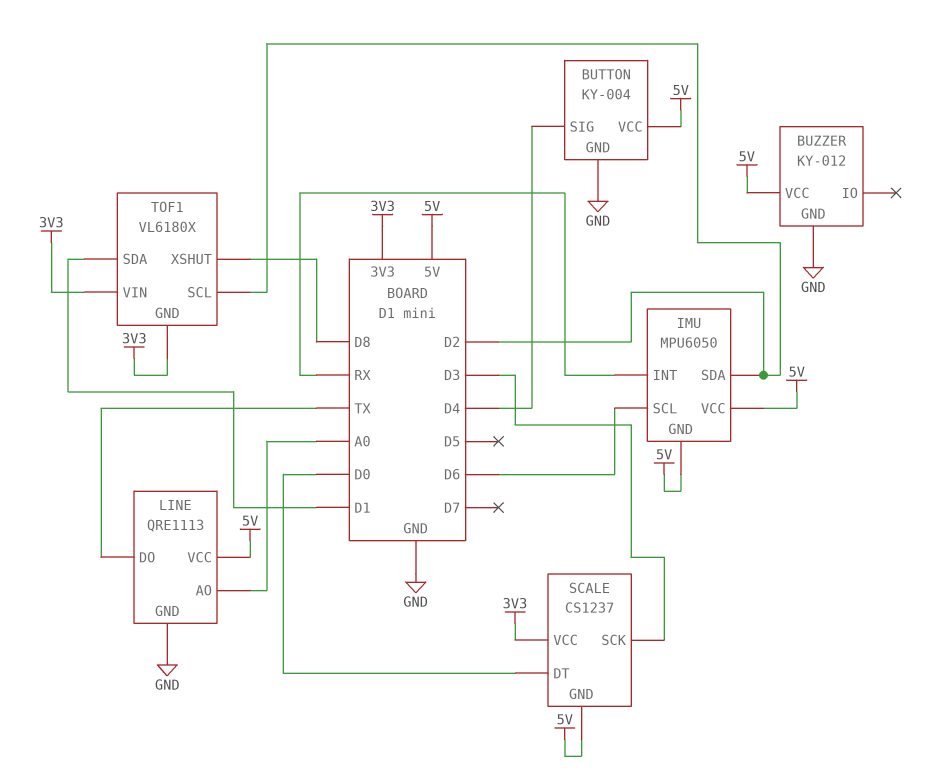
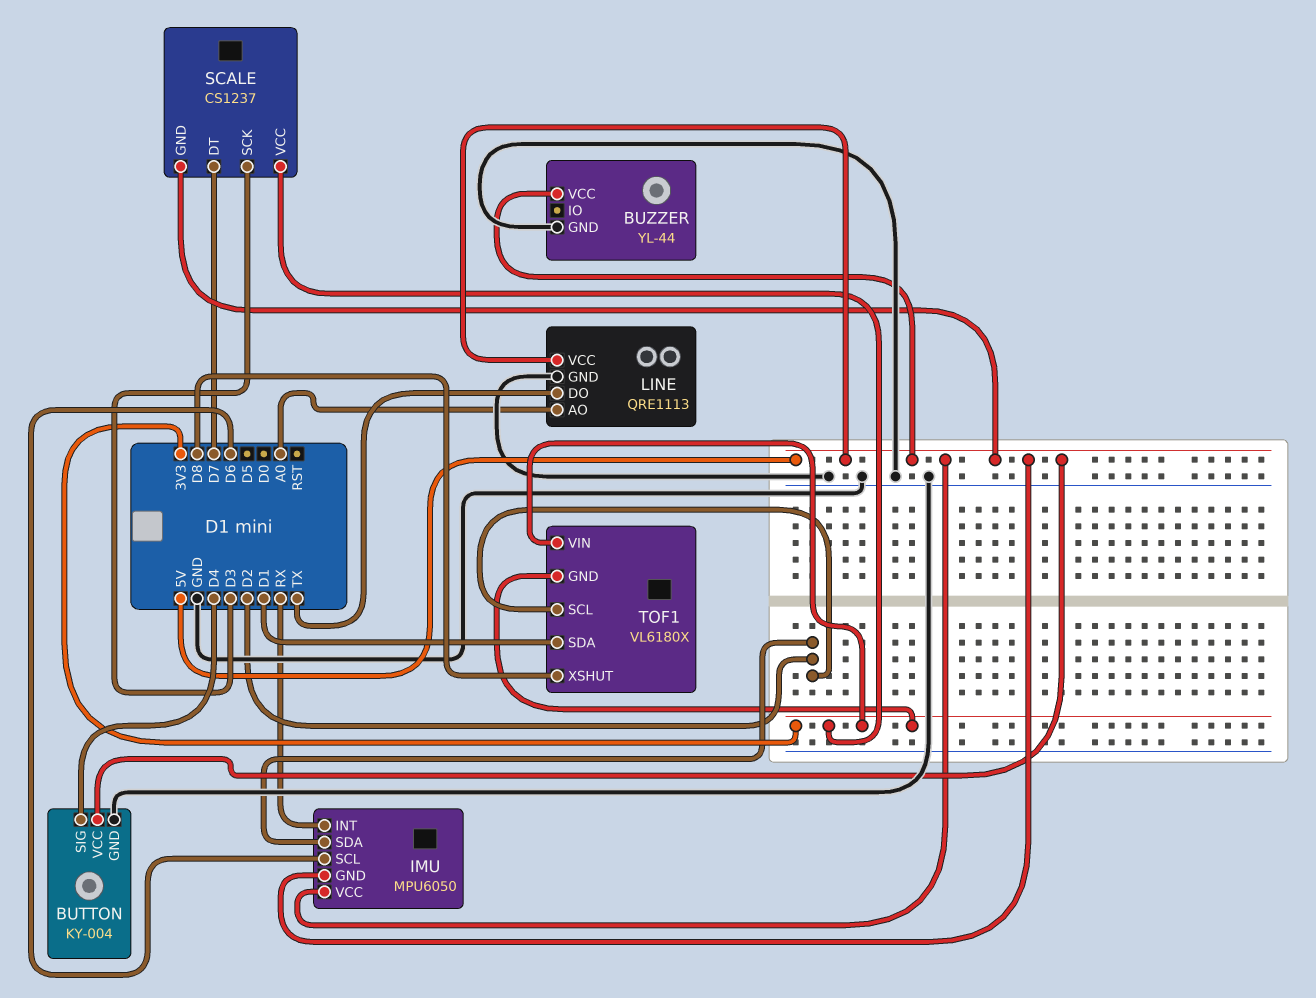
BUZZER: KY-012 -> YL-44
SCALE pin DT: D0 -> D7

